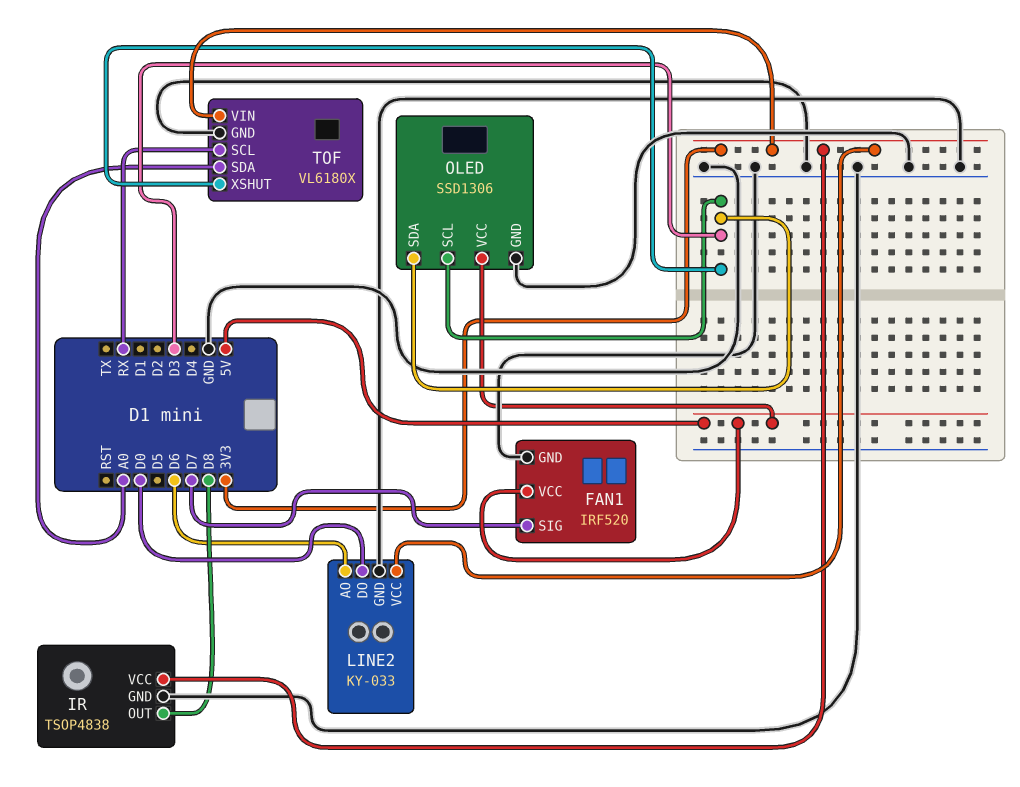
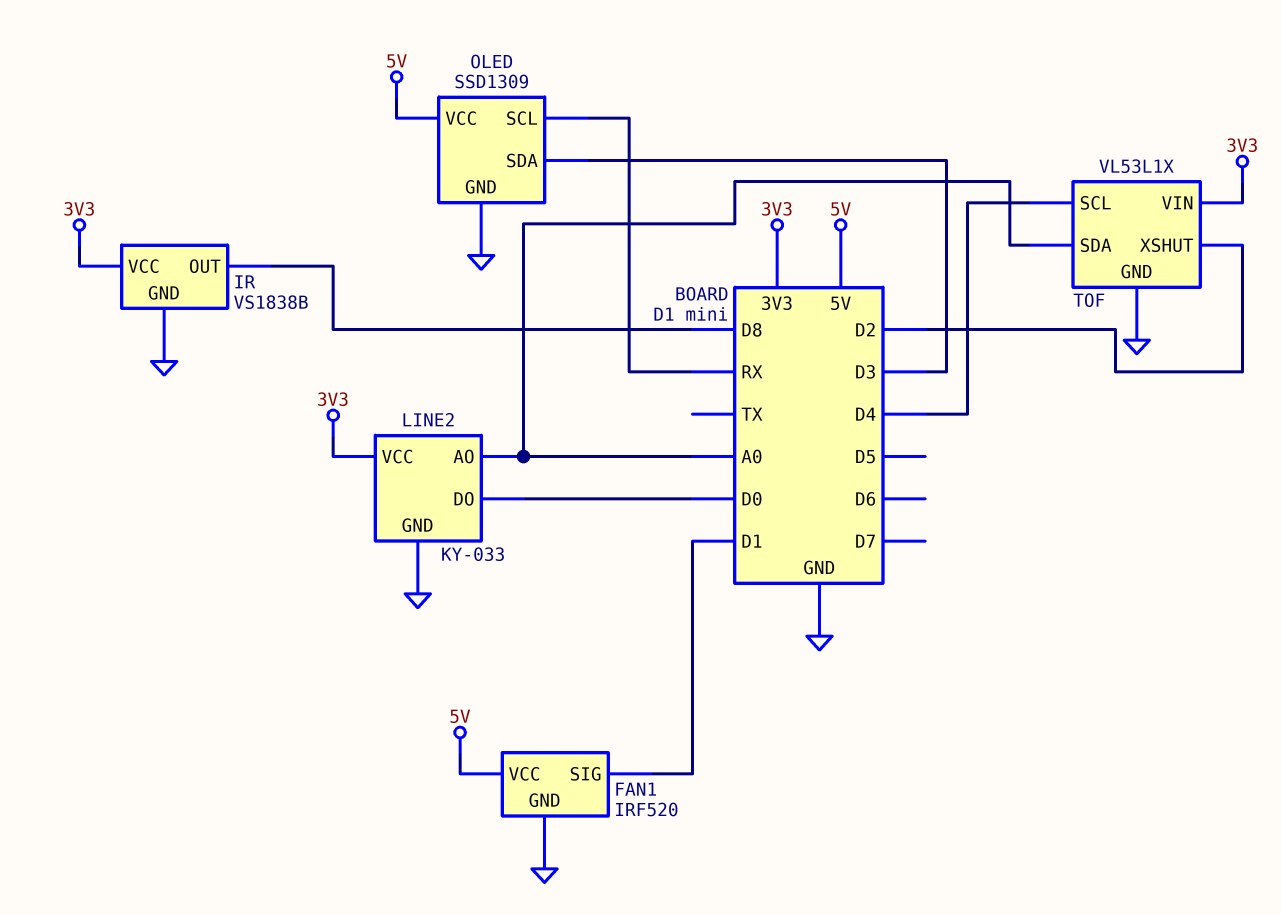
FAN1 pin SIG: D7 -> D1
IR: TSOP4838 -> VS1838B
LINE2 pin AO: D6 -> A0
OLED: SSD1306 -> SSD1309
OLED pin SCL: D3 -> RX
TOF: VL6180X -> VL53L1X
TOF pin SCL: RX -> D4
TOF pin XSHUT: D3 -> D2

